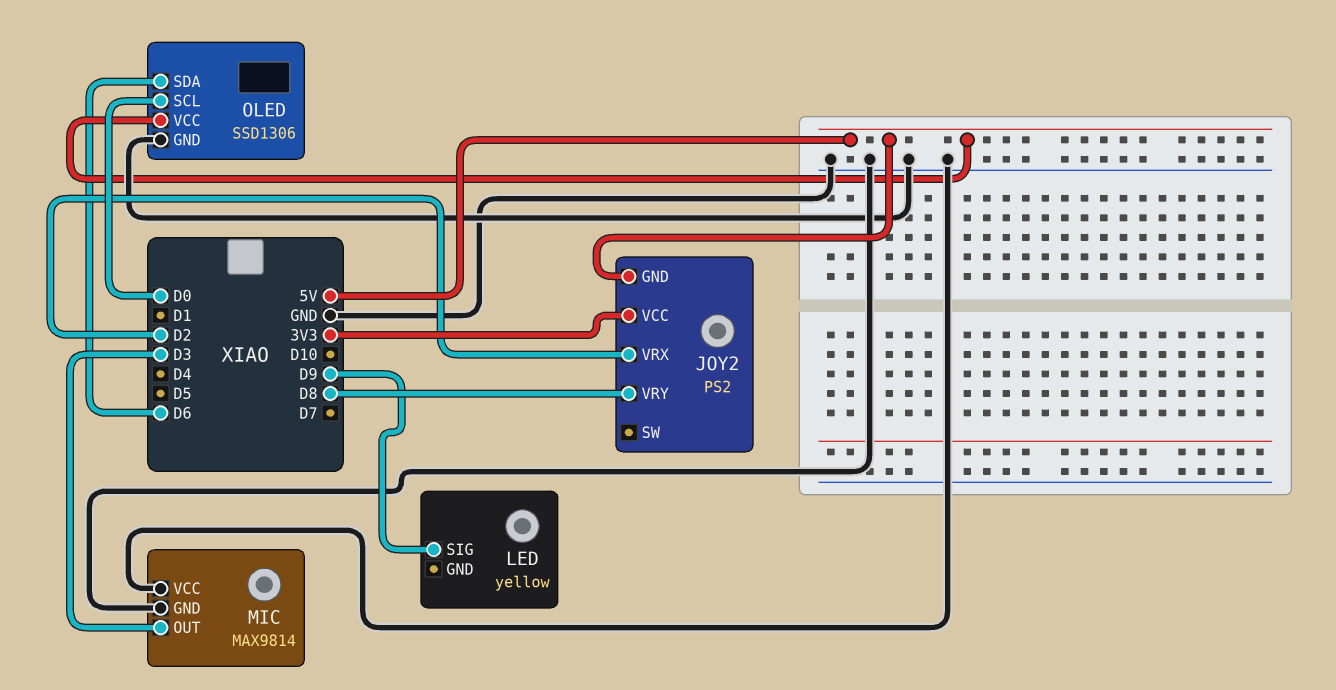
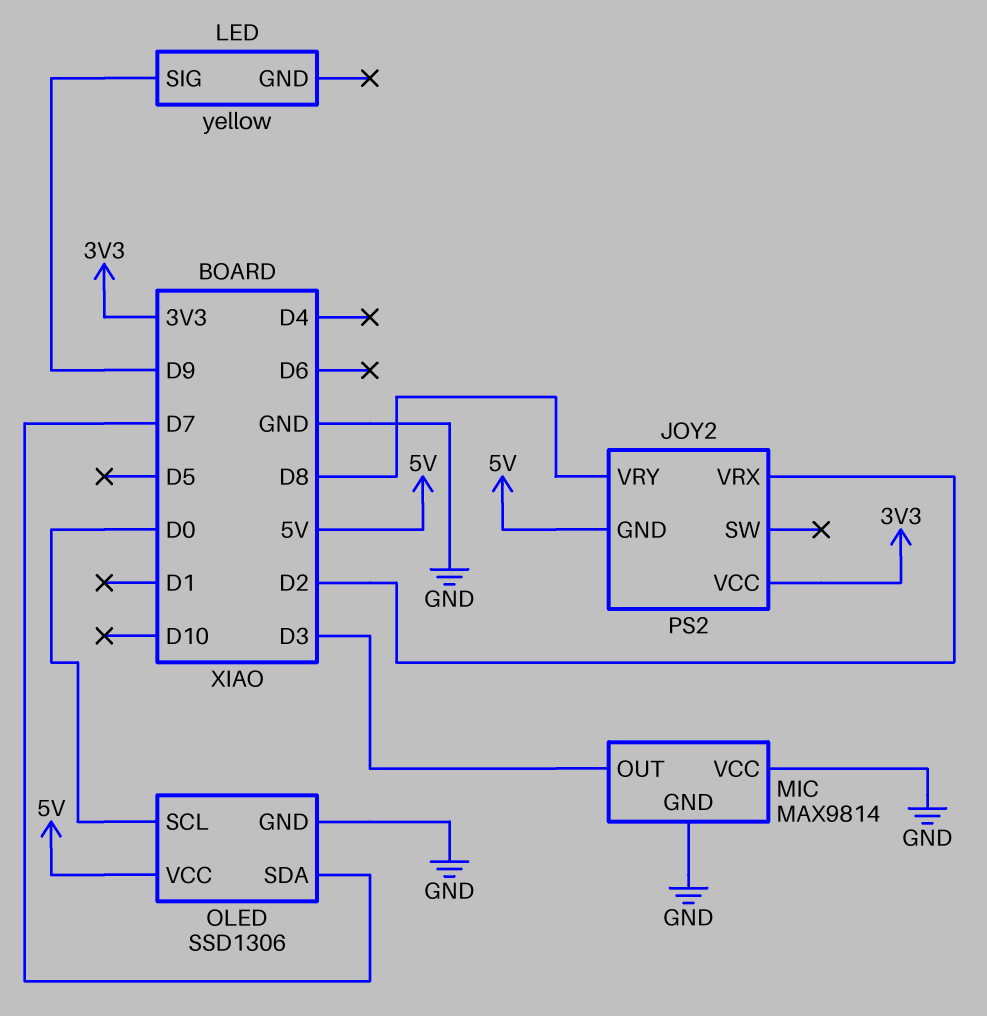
OLED pin SDA: D6 -> D7

